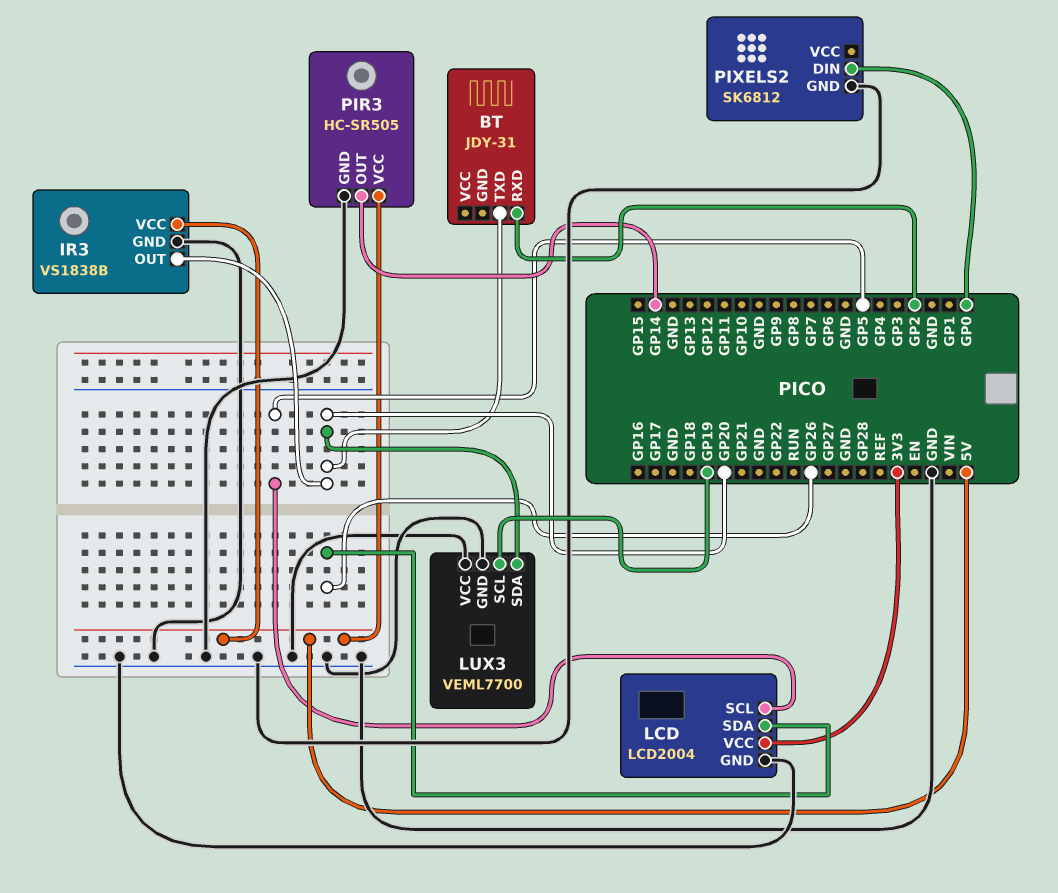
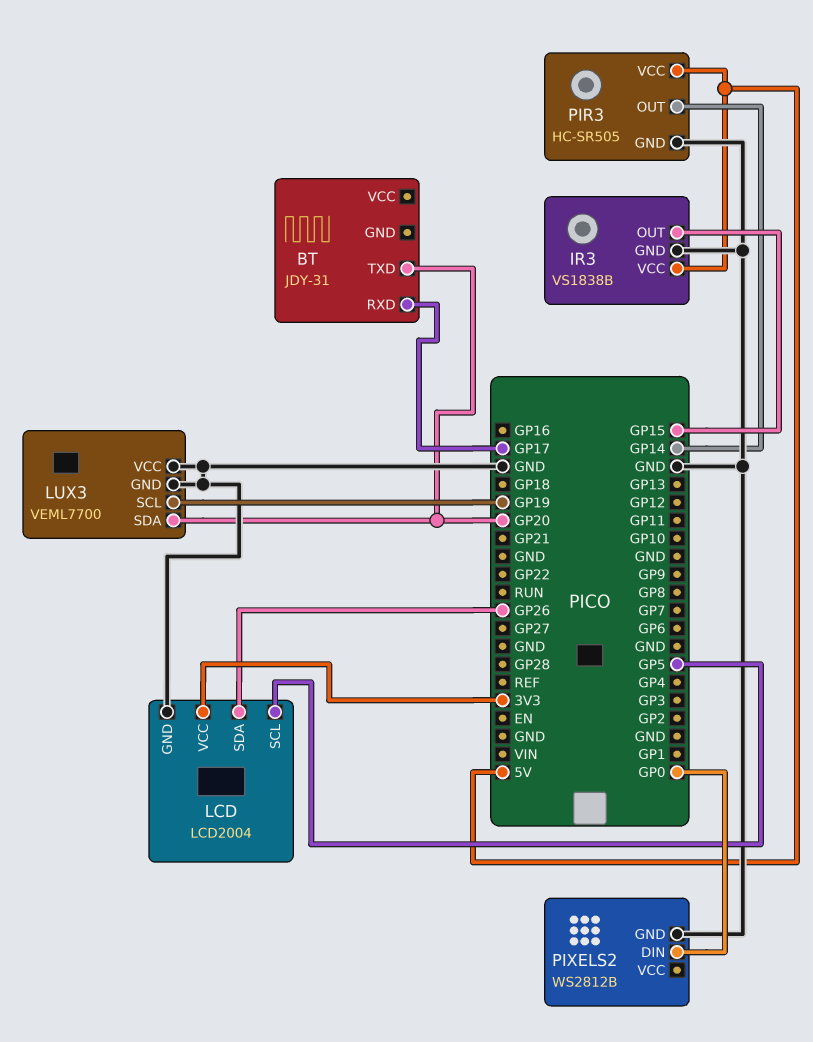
BT pin RXD: GP2 -> GP17
IR3 pin OUT: GP20 -> GP15
PIXELS2: SK6812 -> WS2812B

